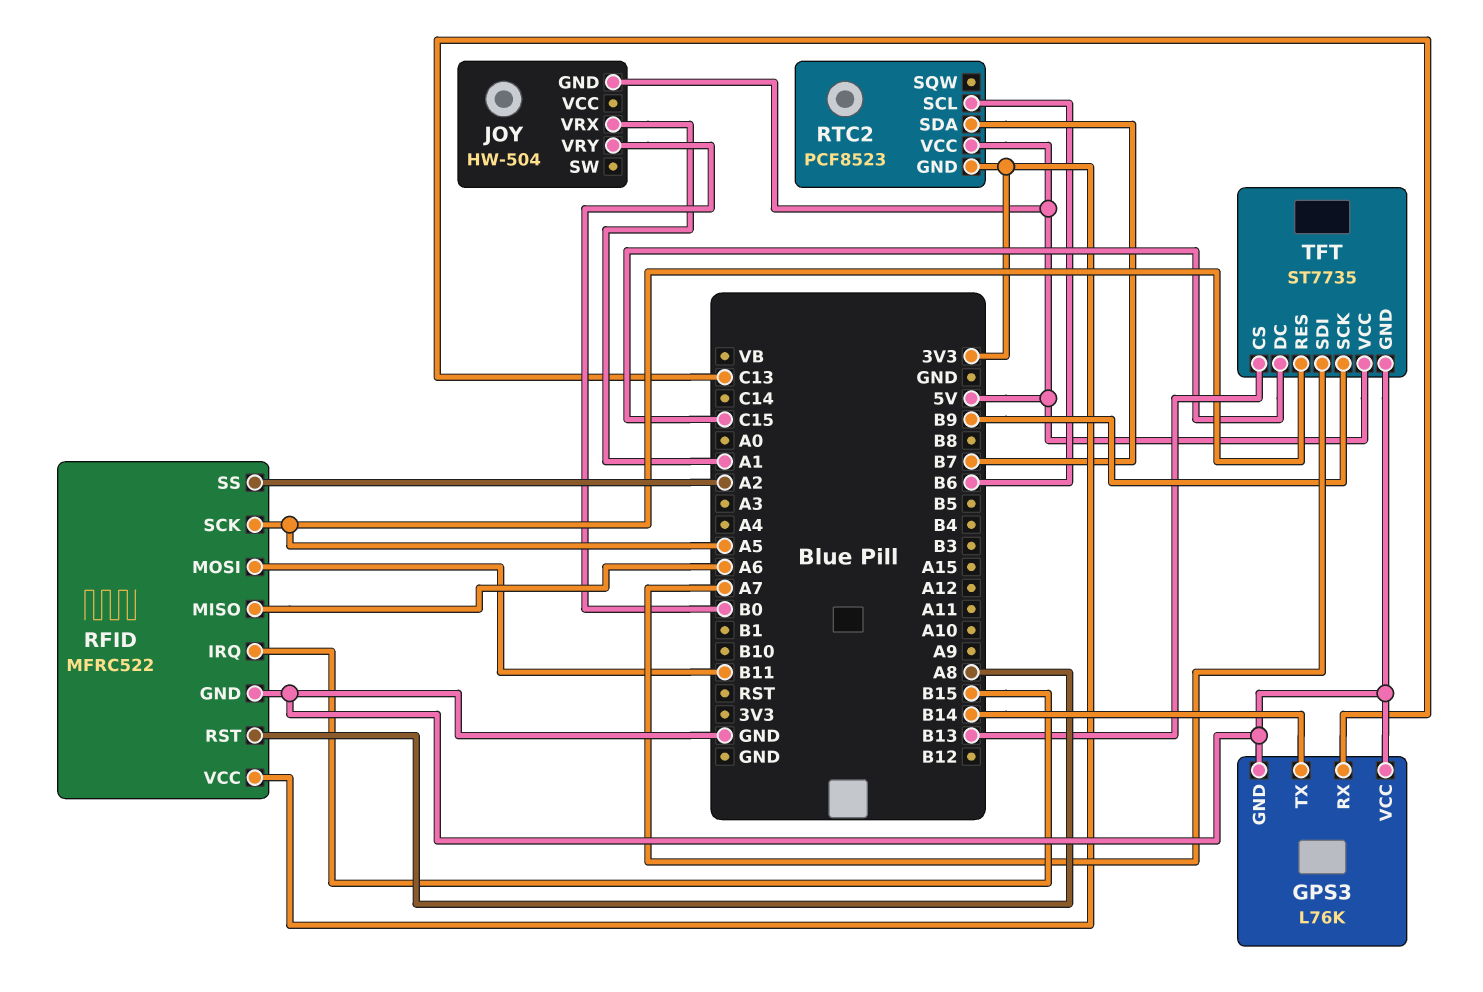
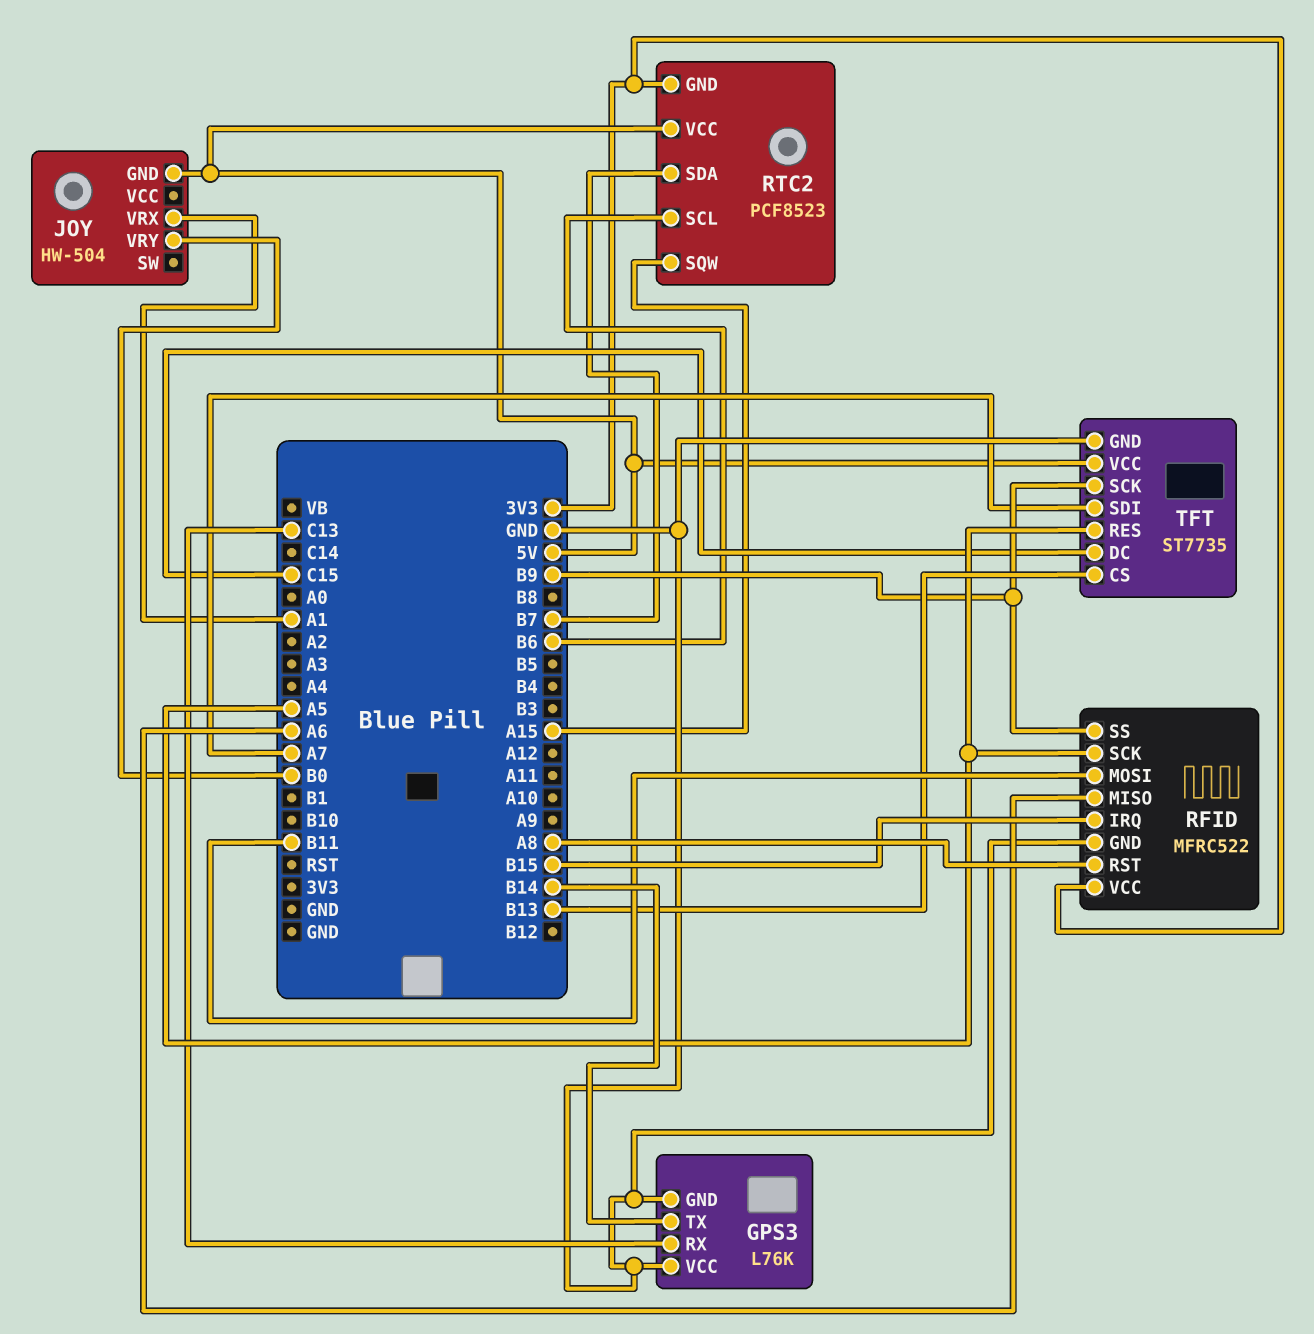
RFID pin SS: A2 -> B9
RTC2 pin SQW: none -> A15

